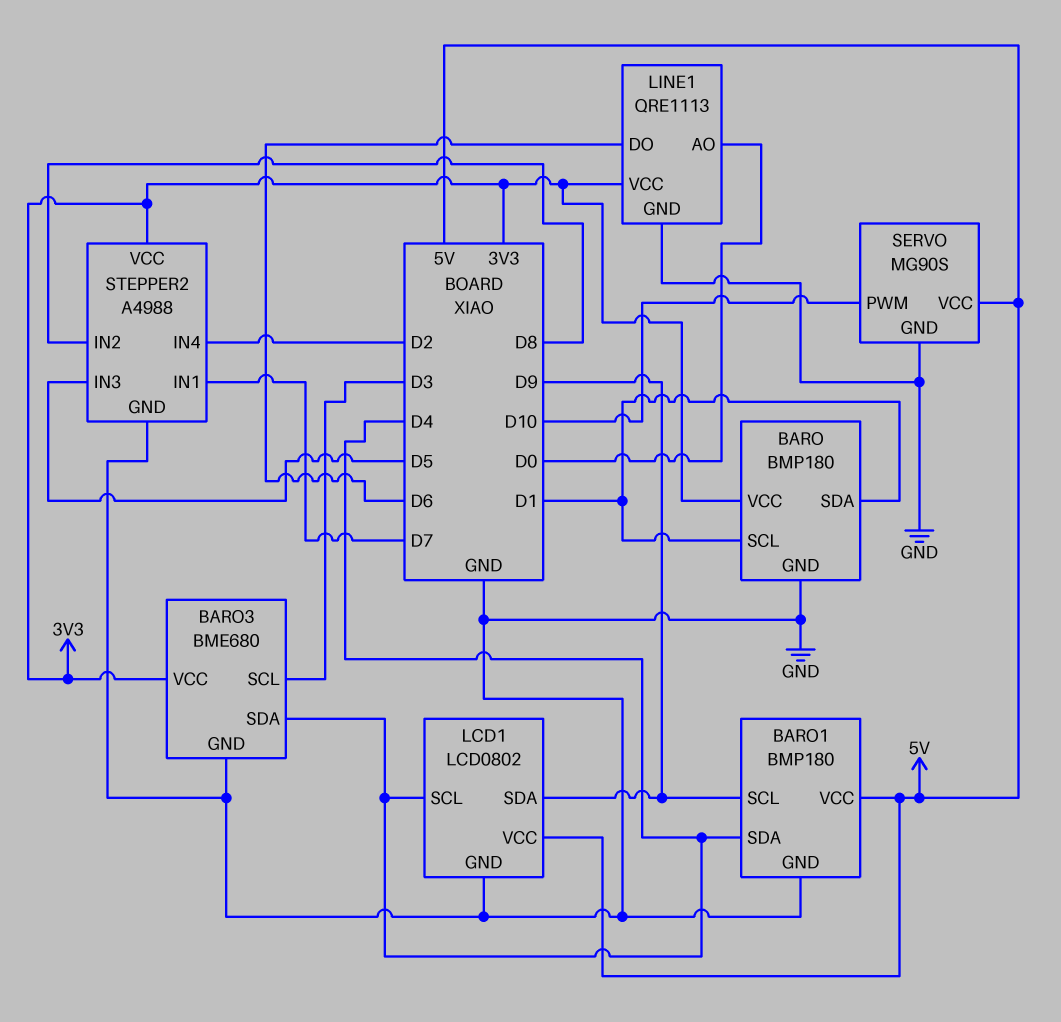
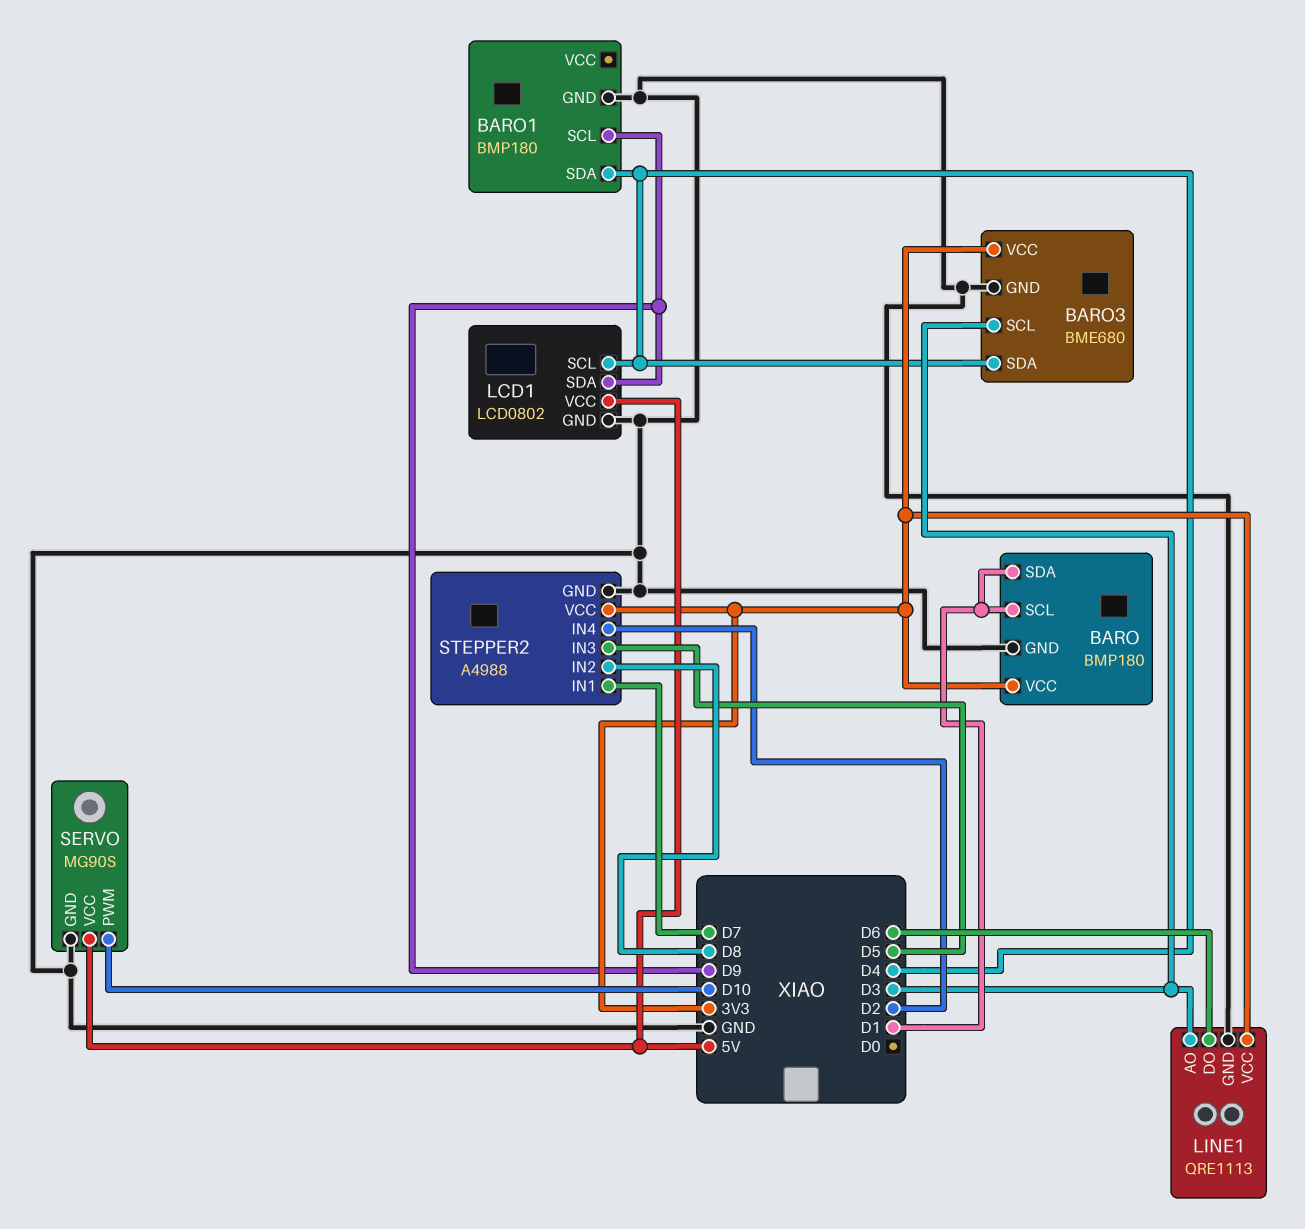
BARO1 pin VCC: 5V -> none
LINE1 pin AO: D0 -> D3

